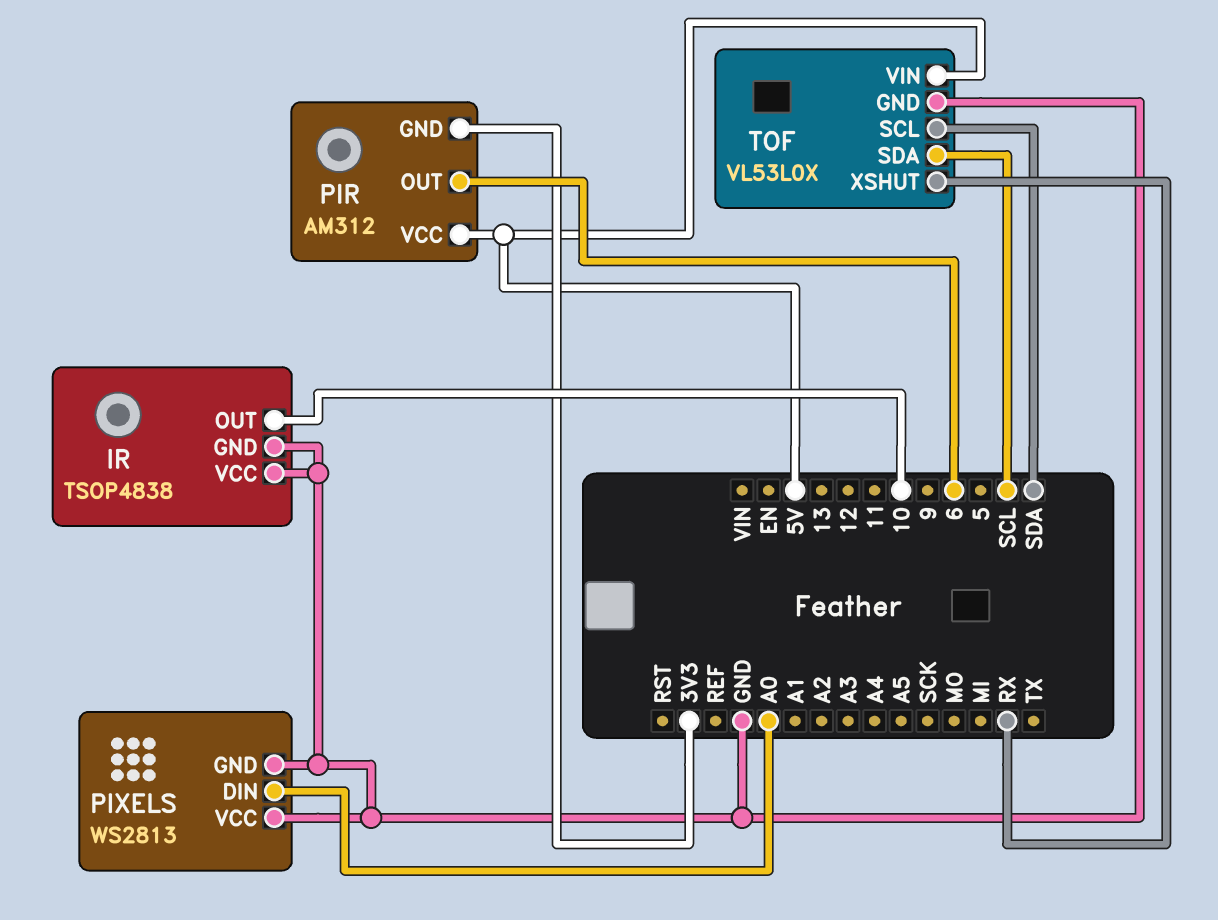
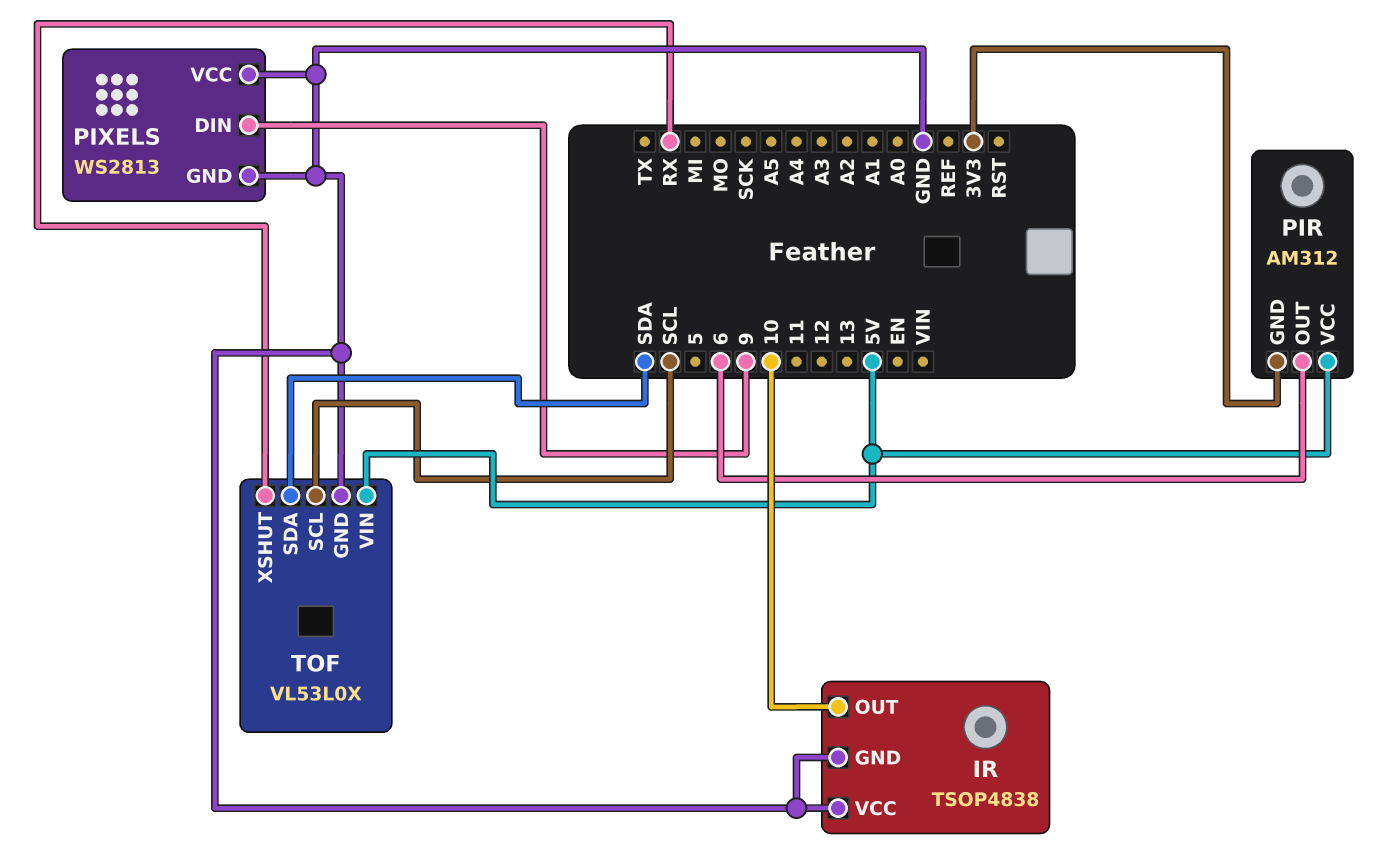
PIXELS pin DIN: A0 -> 9
TOF pin SCL: SDA -> SCL
TOF pin SDA: SCL -> SDA

